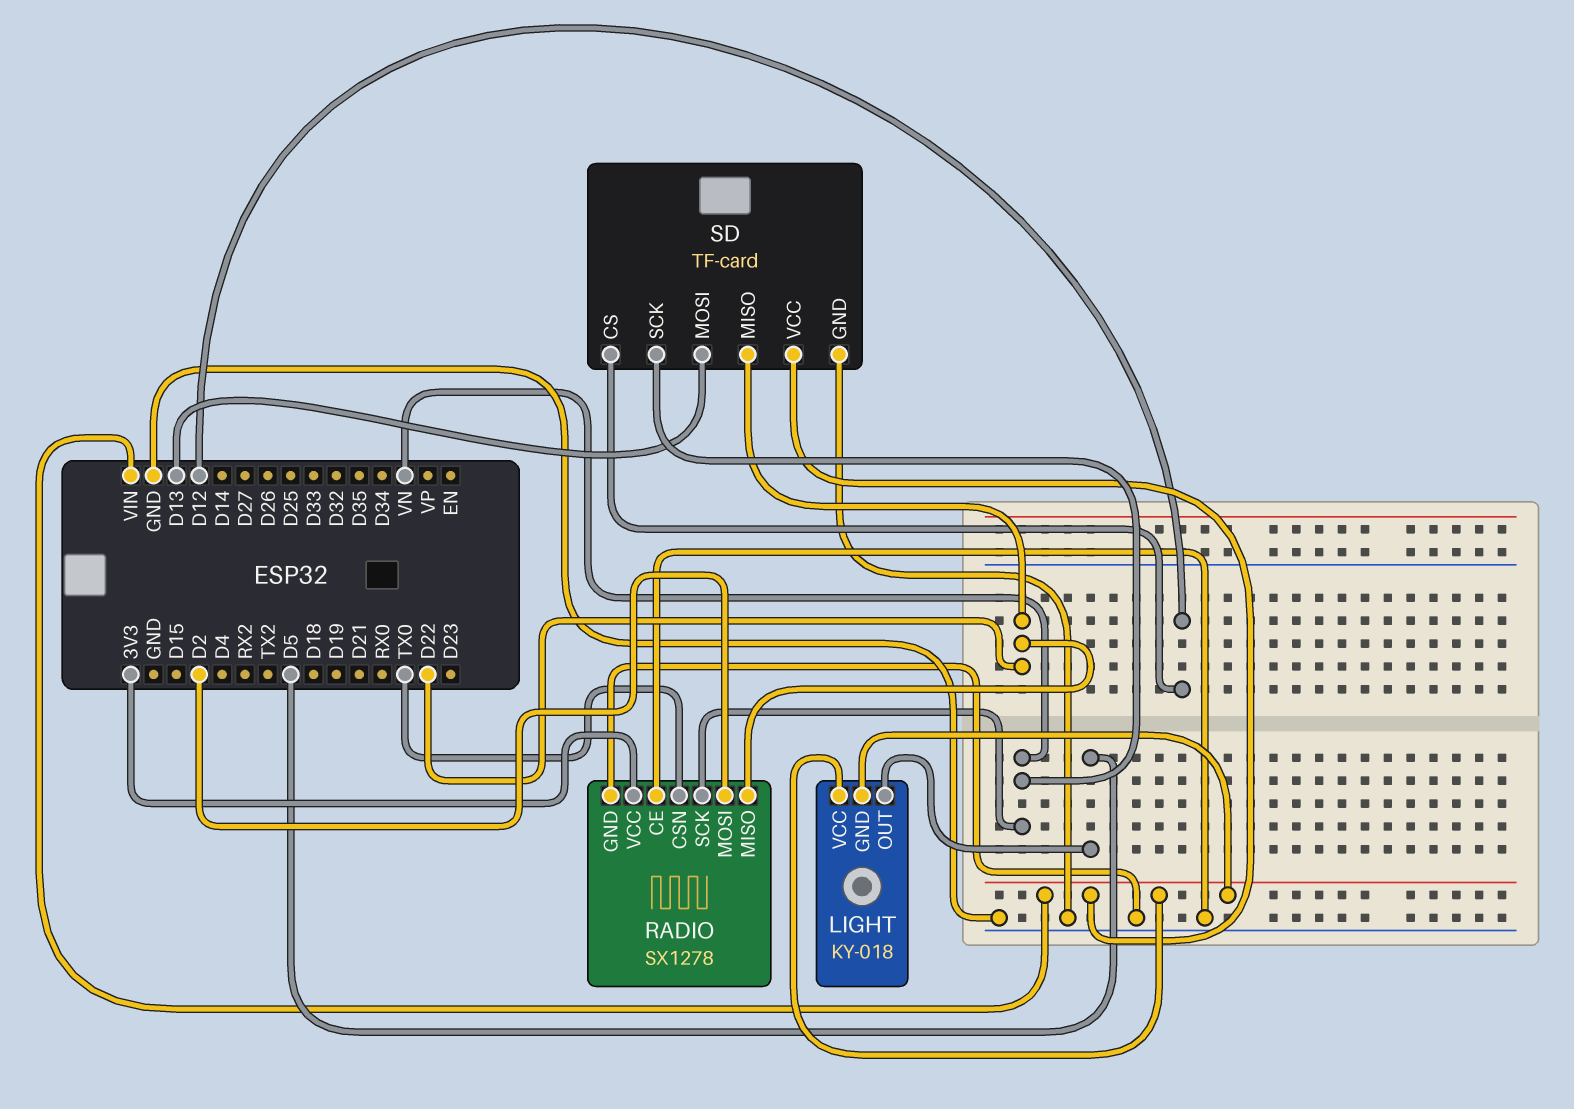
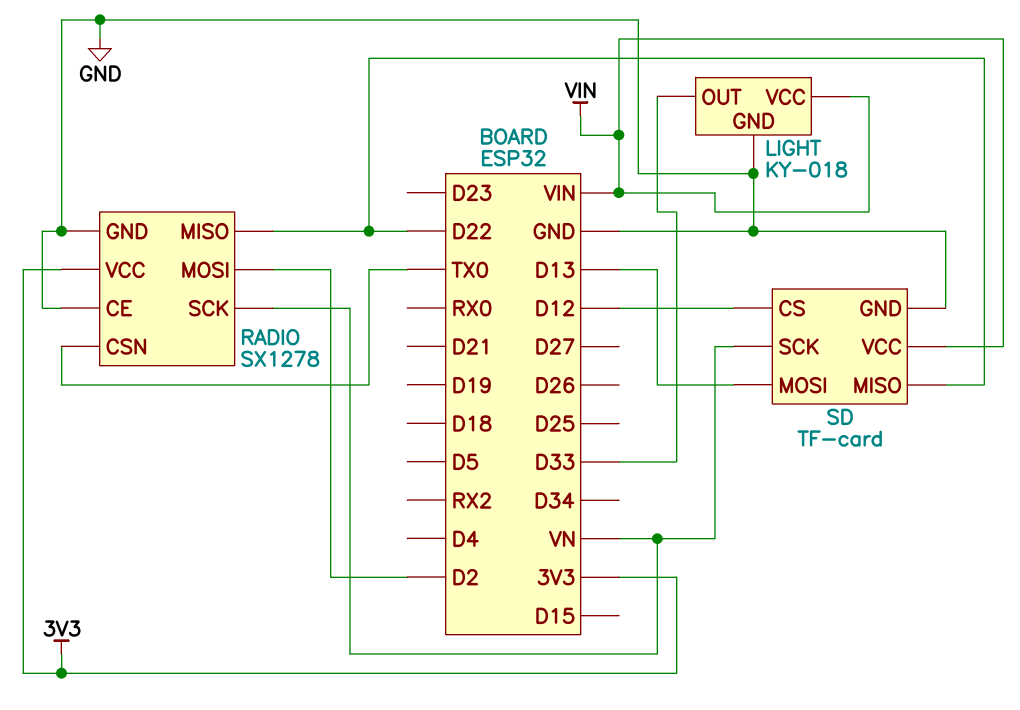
LIGHT pin GND: VIN -> GND
LIGHT pin OUT: D5 -> D33

